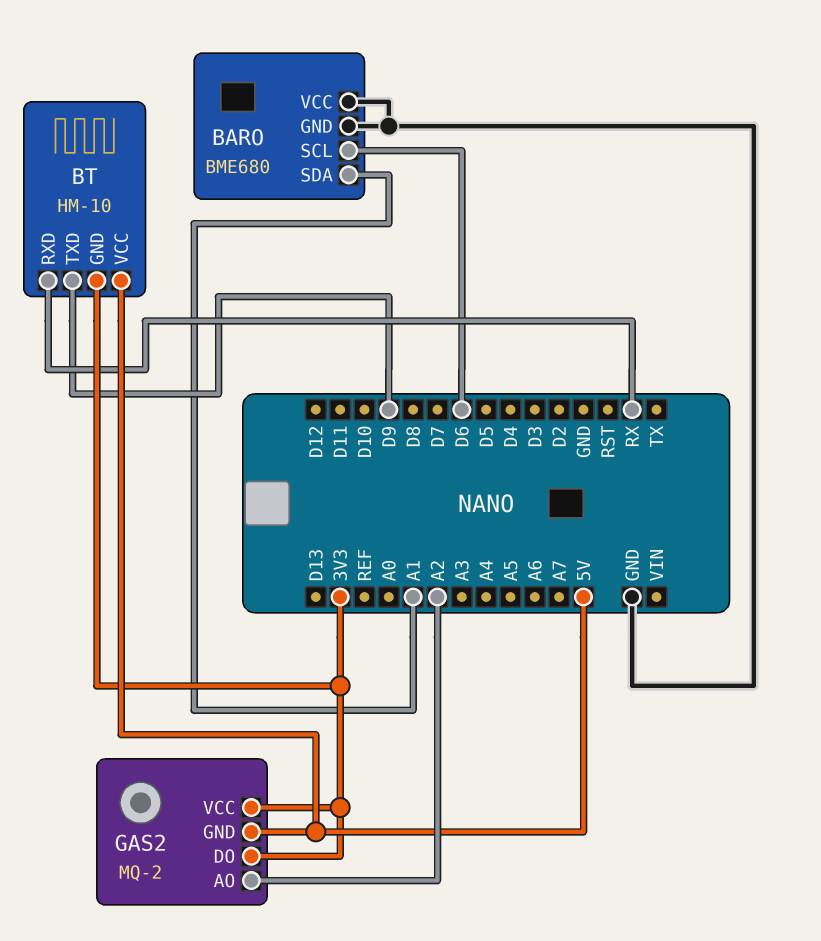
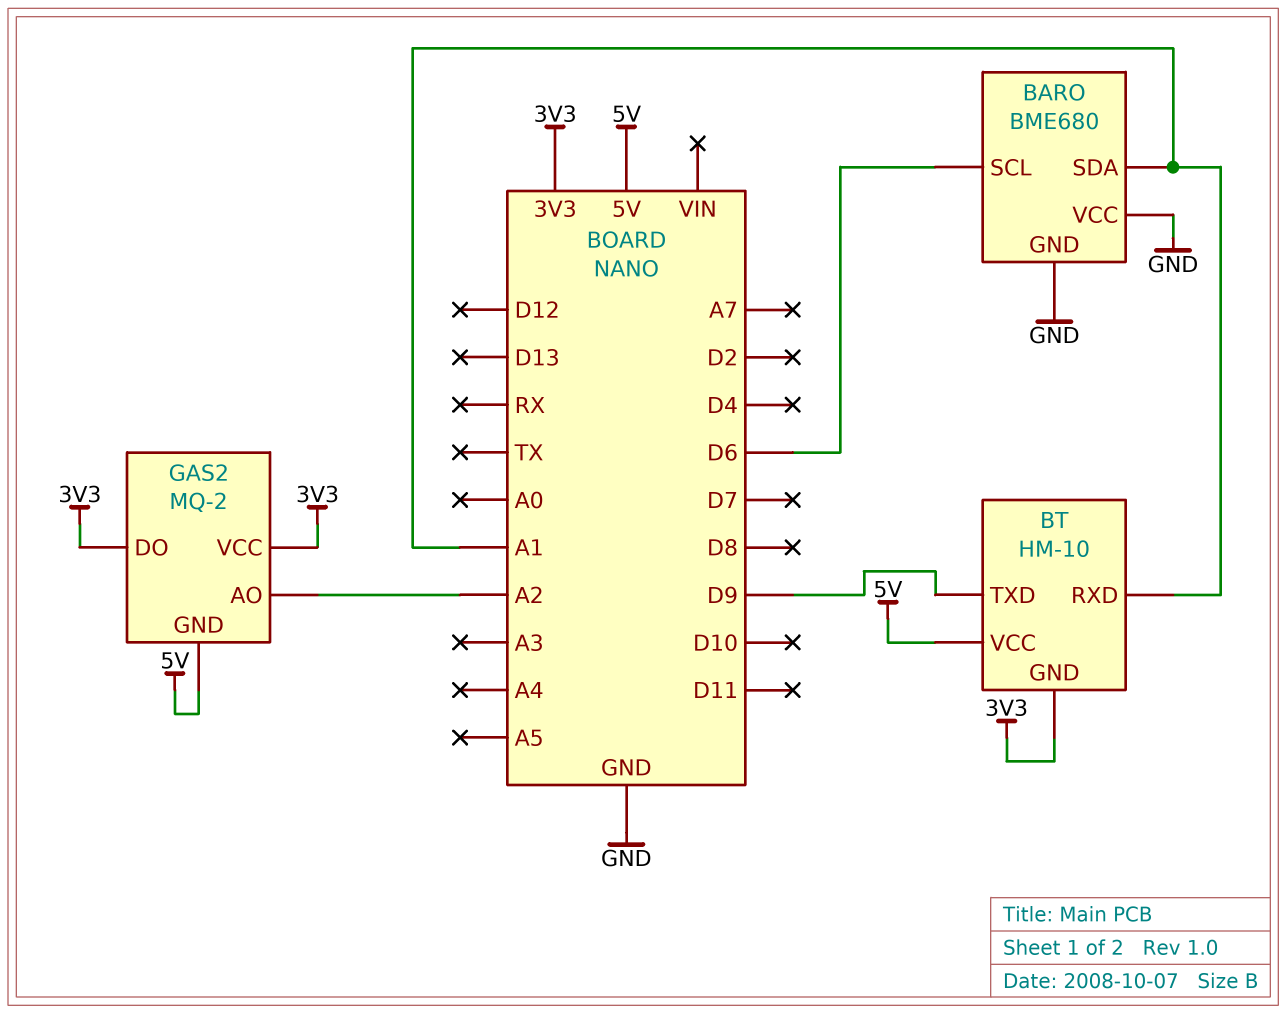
BT pin RXD: RX -> A1

